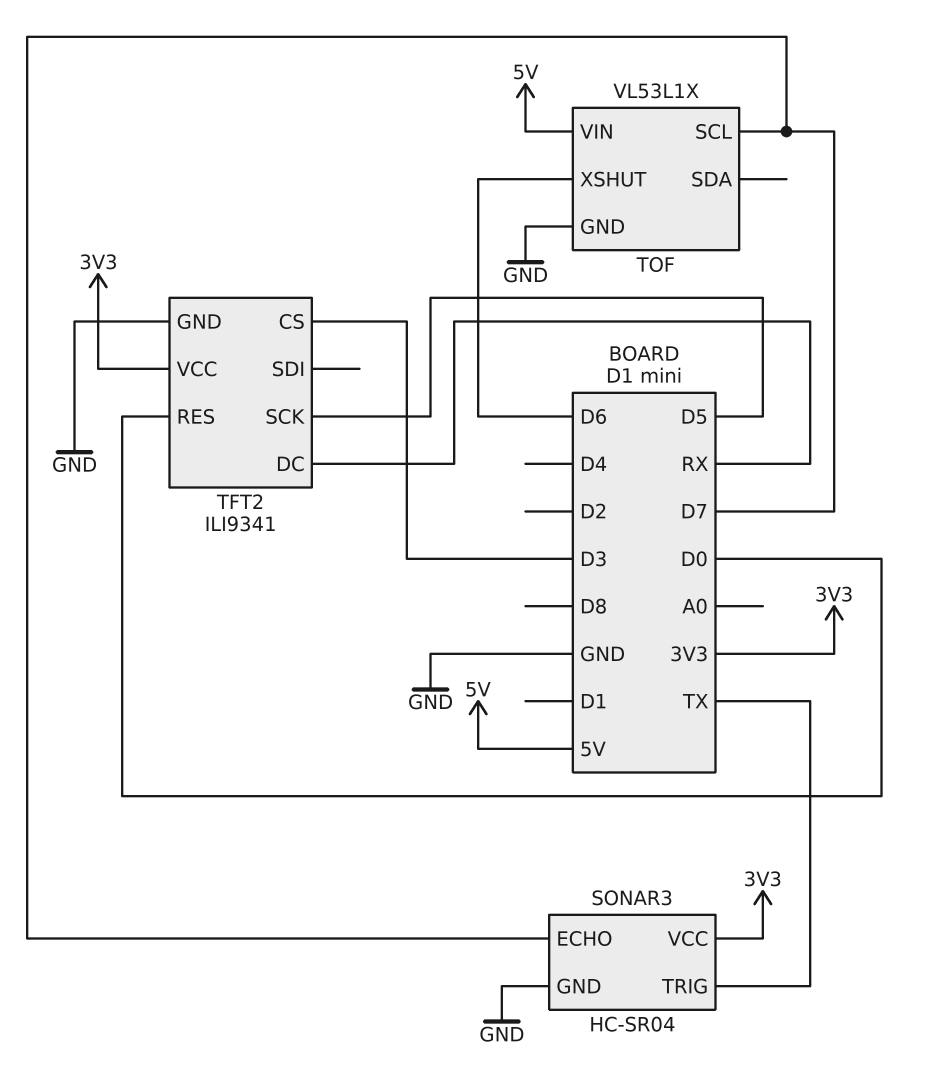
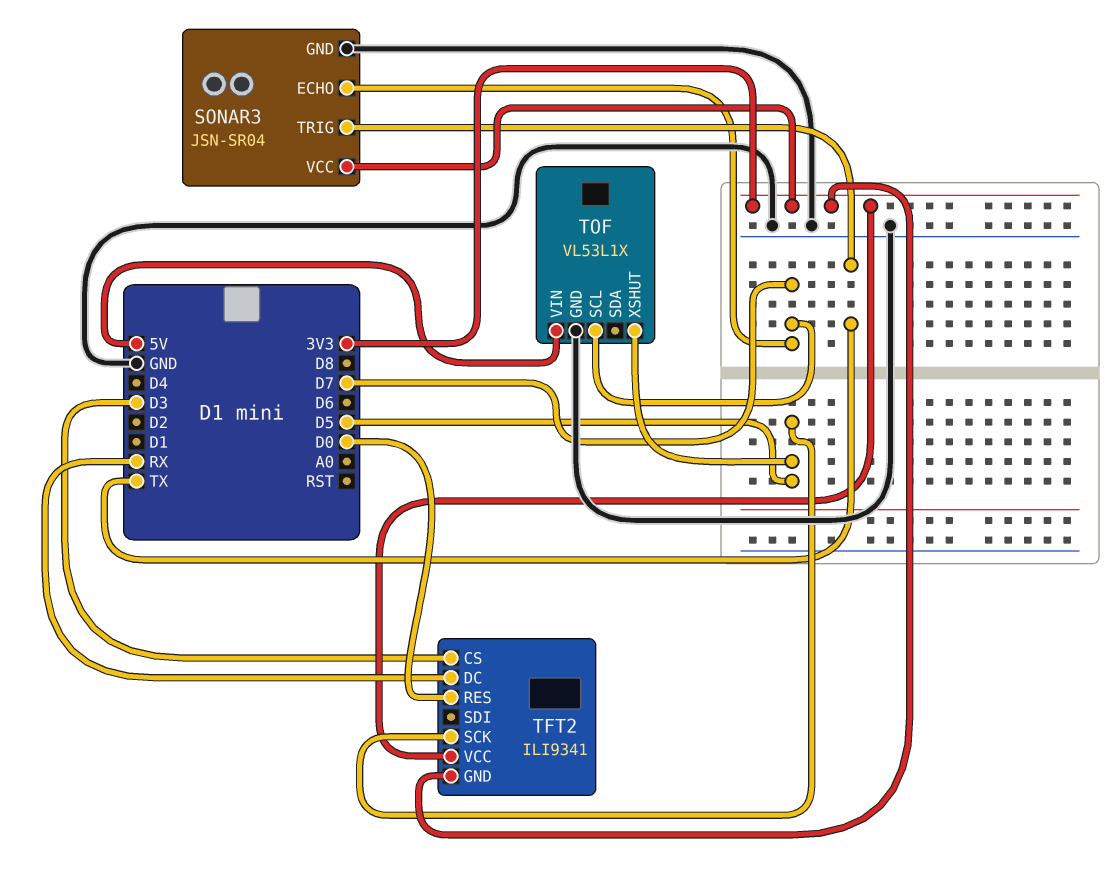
SONAR3: HC-SR04 -> JSN-SR04
TFT2 pin GND: GND -> 3V3
TOF pin XSHUT: D6 -> D5

